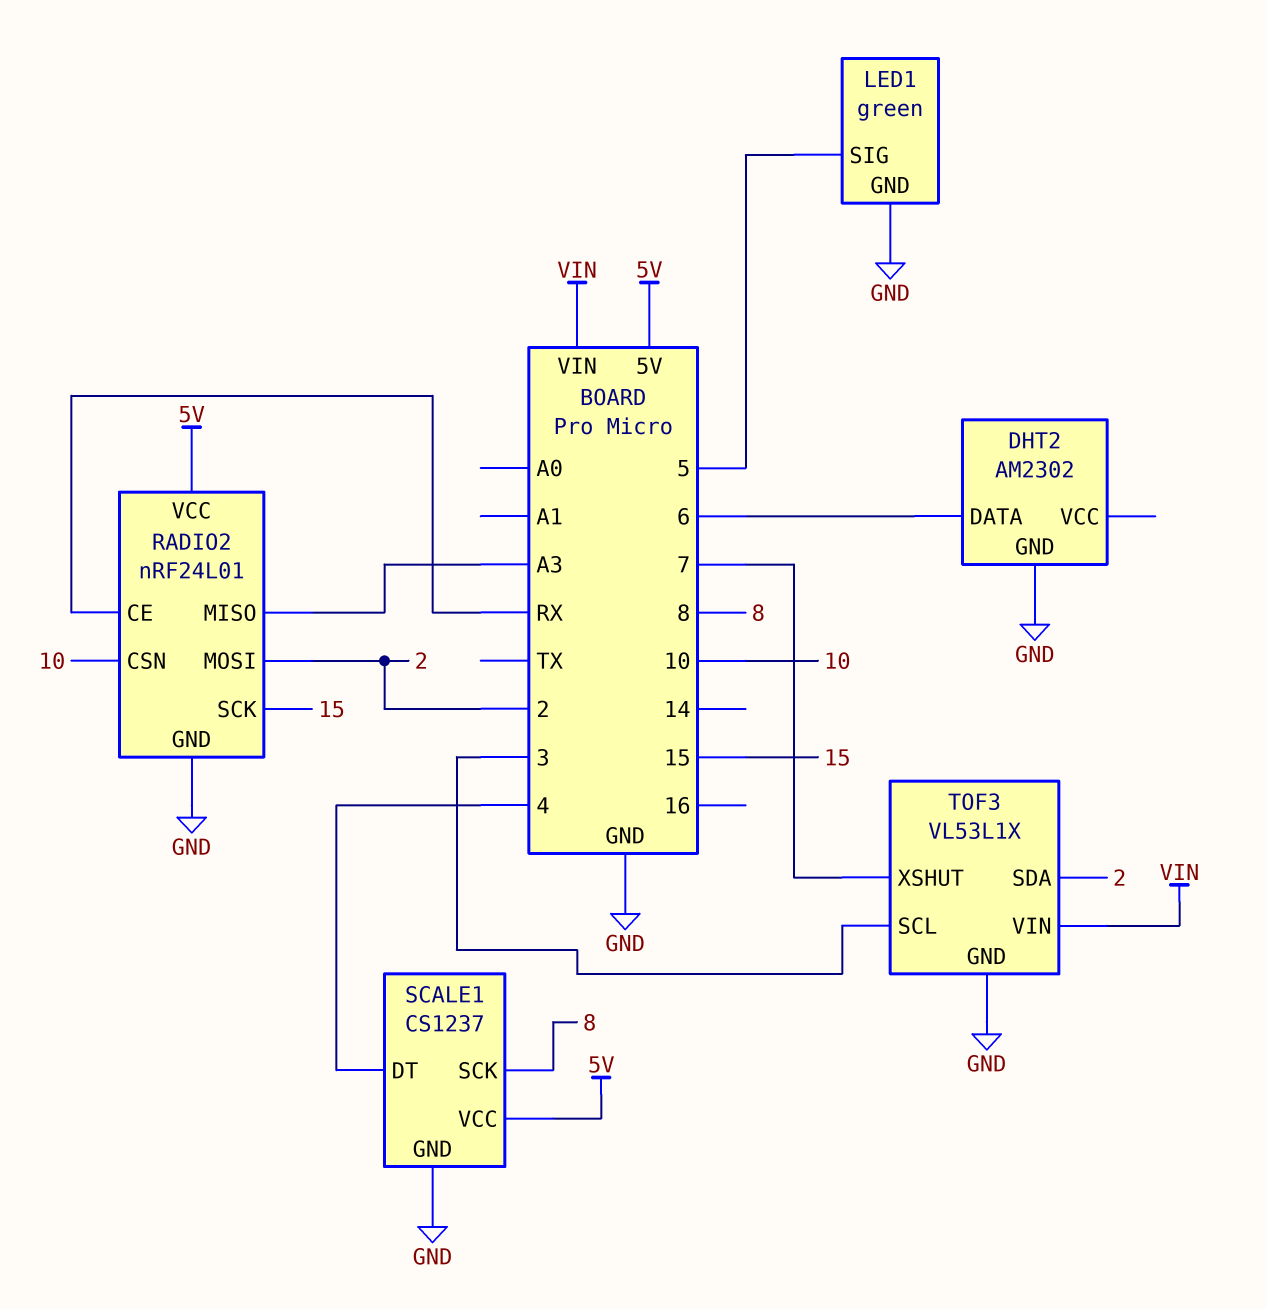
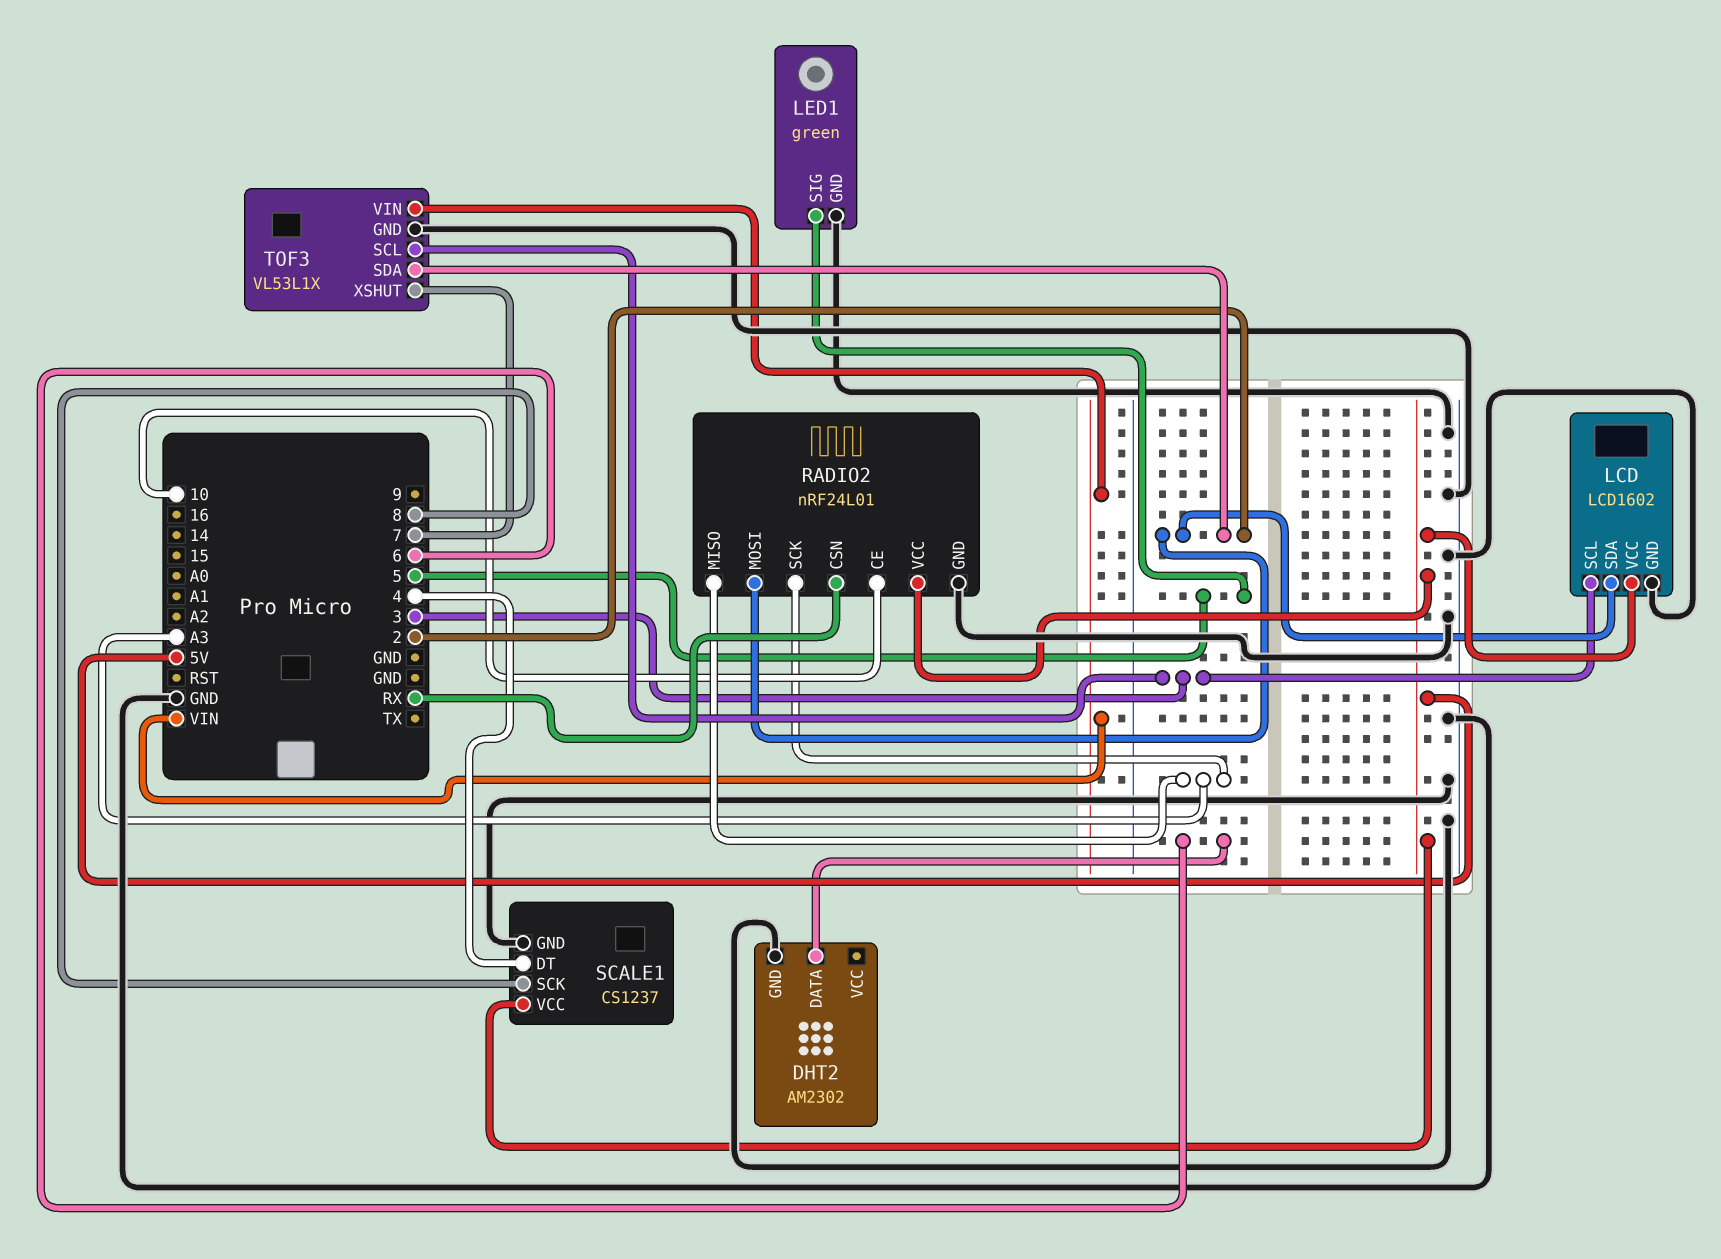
LCD: none -> LCD1602
LCD pin GND: none -> GND
LCD pin SCL: none -> 3
LCD pin SDA: none -> 2
LCD pin VCC: none -> 5V
RADIO2 pin CE: RX -> 10
RADIO2 pin CSN: 10 -> RX
RADIO2 pin SCK: 15 -> A3

